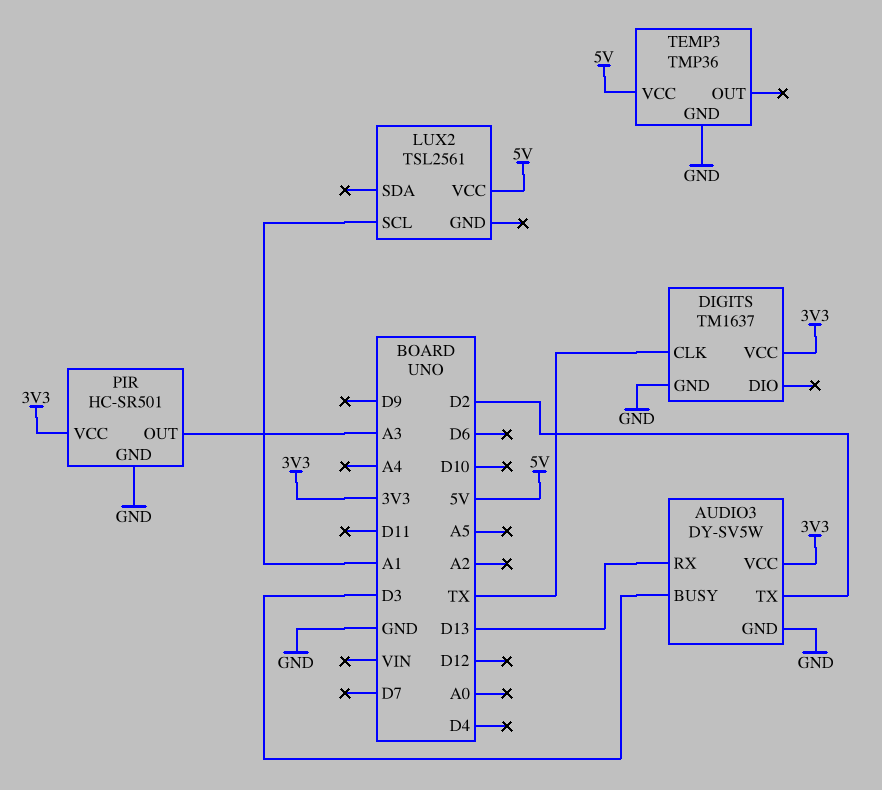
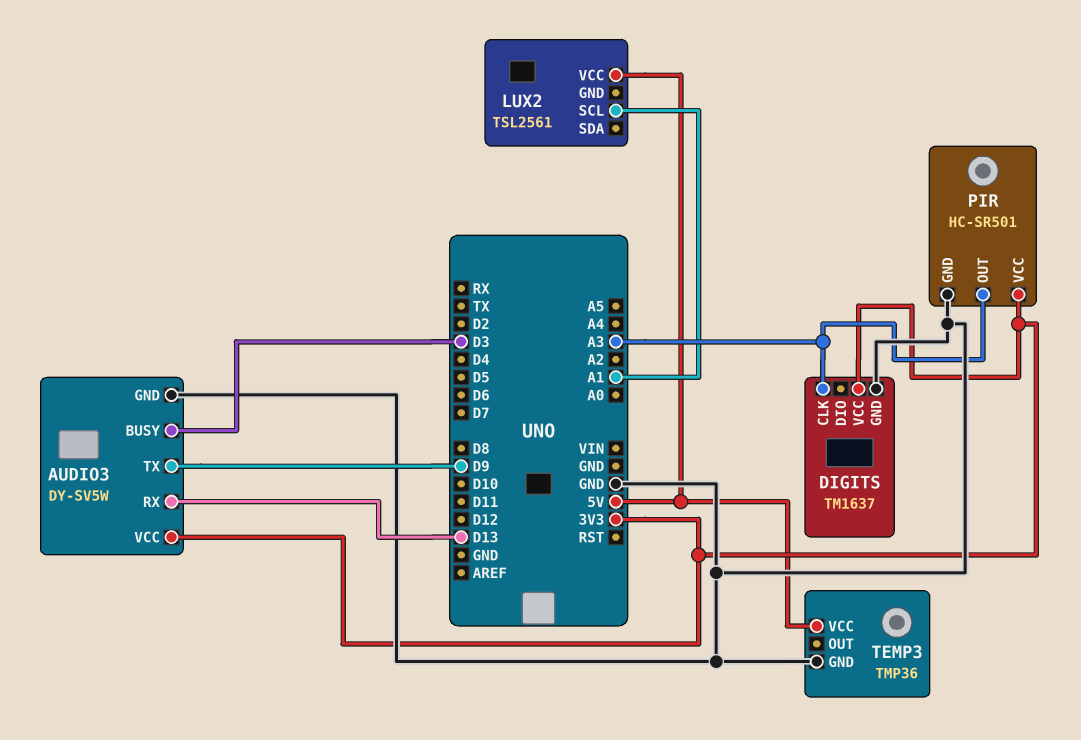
AUDIO3 pin TX: D2 -> D9
DIGITS pin CLK: TX -> A3

